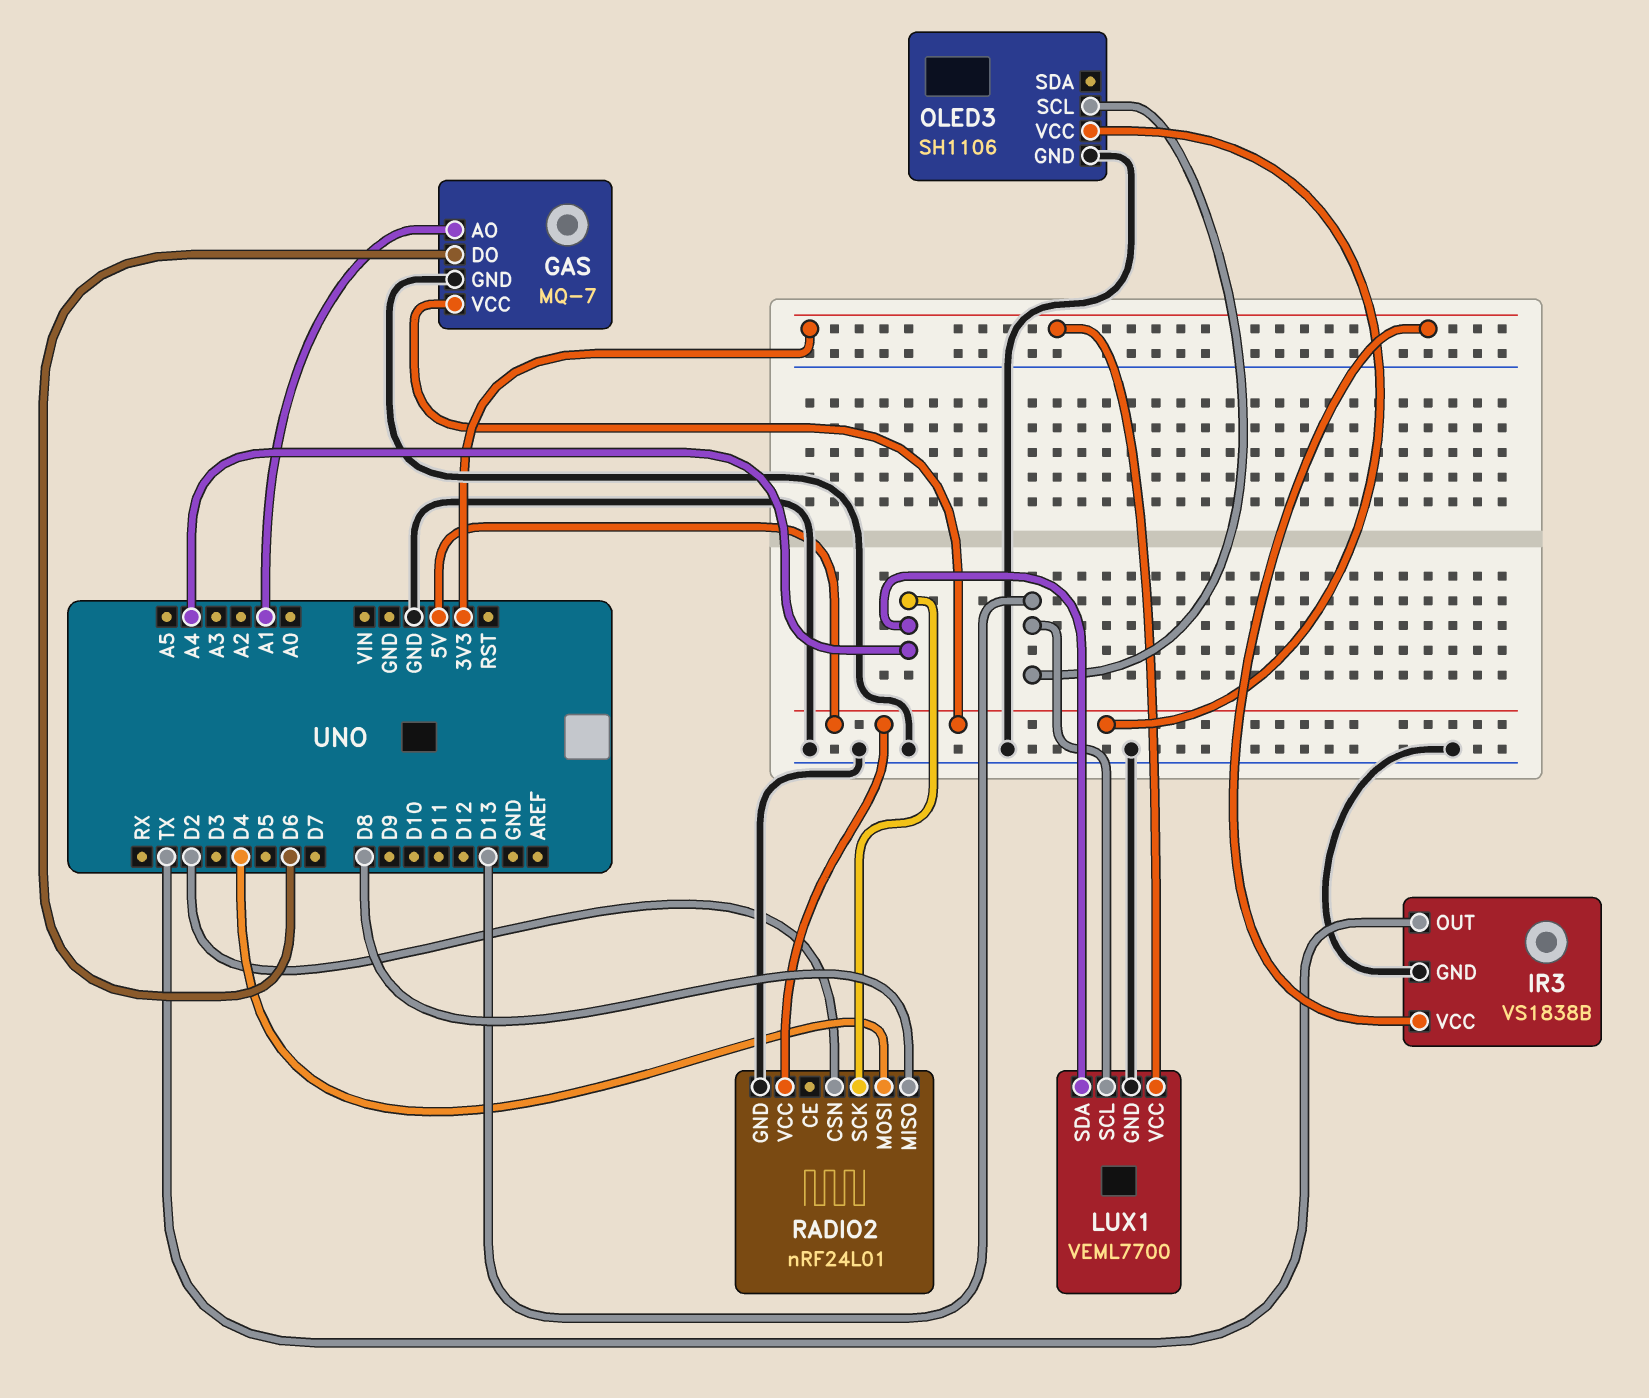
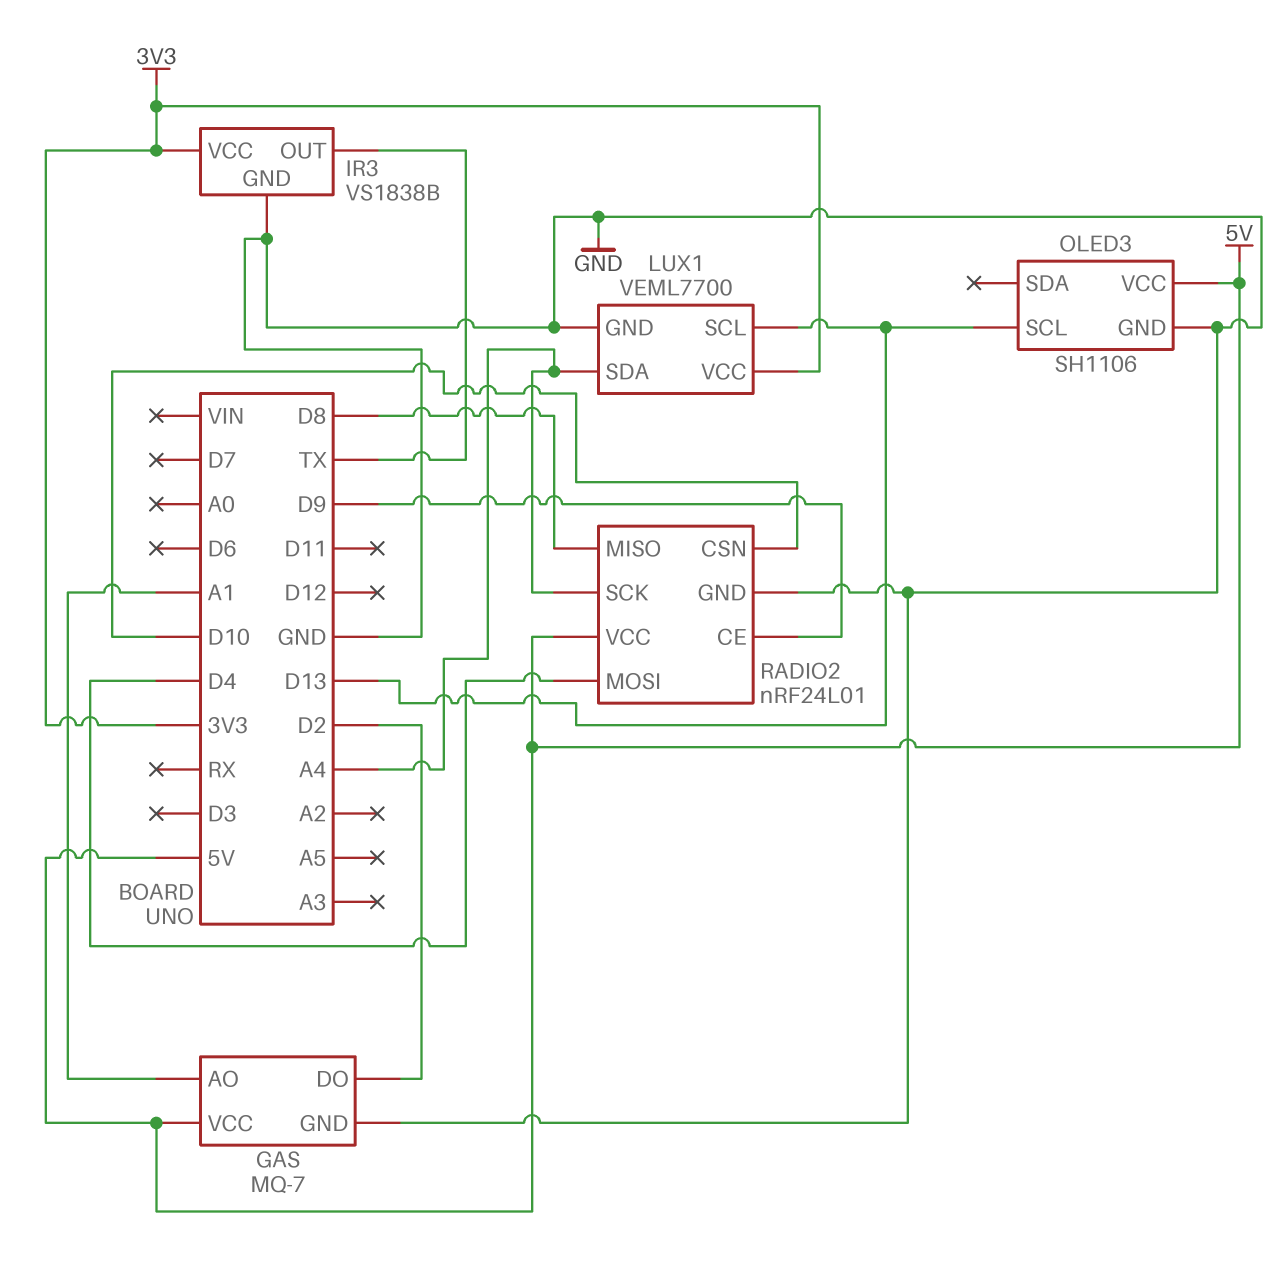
GAS pin DO: D6 -> D2
RADIO2 pin CE: none -> D9
RADIO2 pin CSN: D2 -> D10

